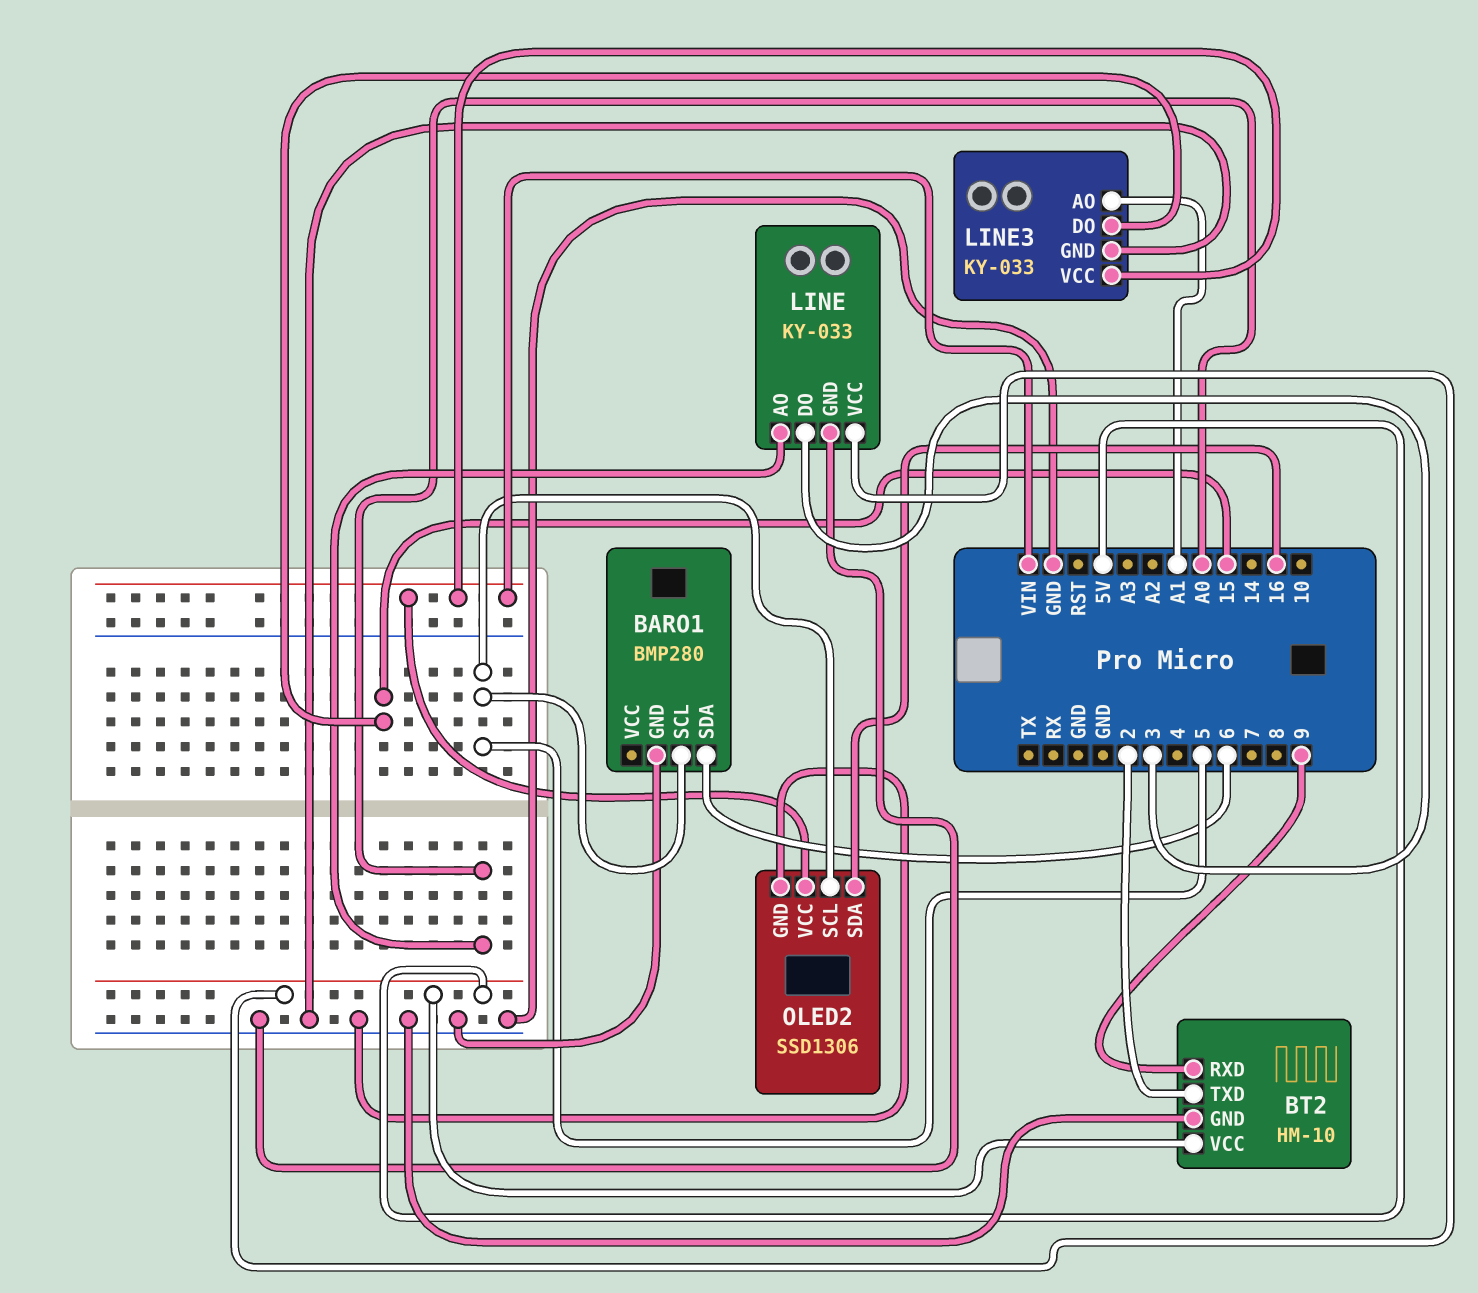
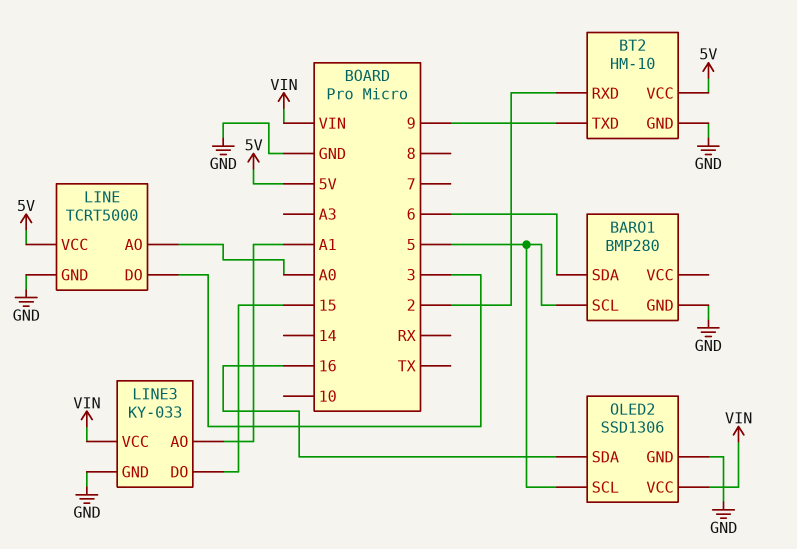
BT2 pin RXD: 9 -> 2
BT2 pin TXD: 2 -> 9
LINE: KY-033 -> TCRT5000

